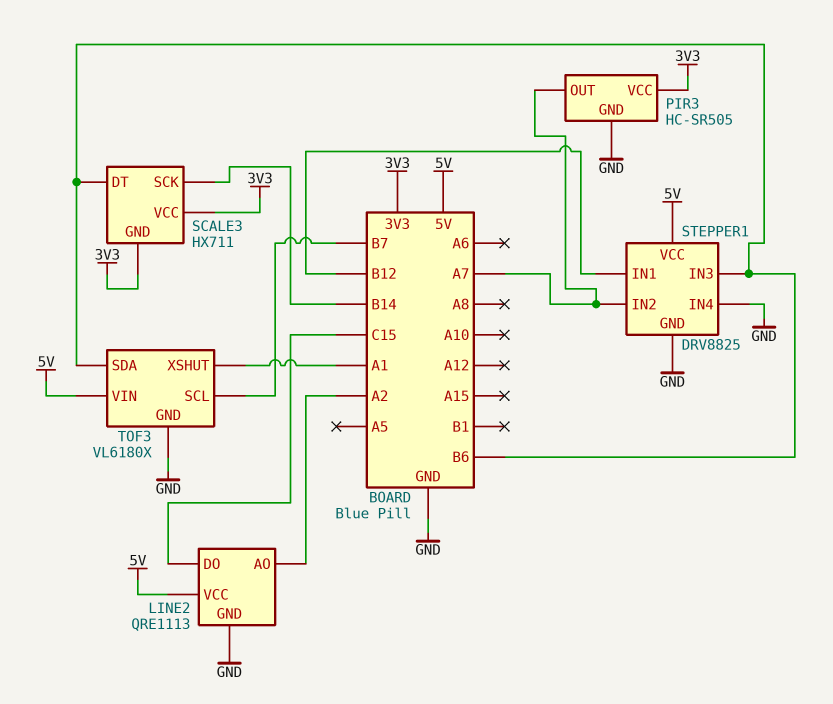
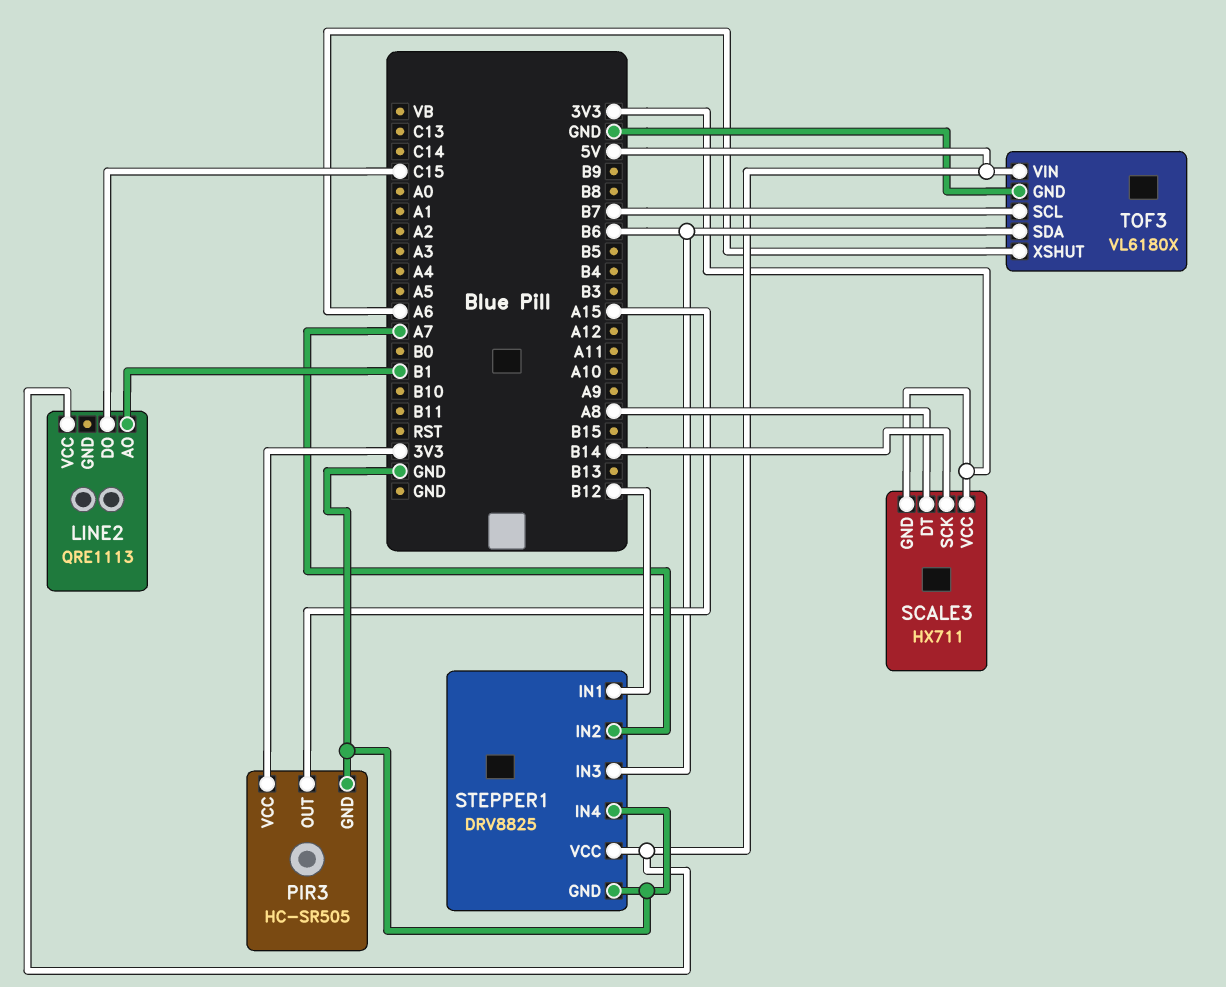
LINE2 pin AO: A2 -> B1
LINE2 pin GND: GND -> none
PIR3 pin OUT: A7 -> A15
SCALE3 pin DT: B6 -> A8
TOF3 pin XSHUT: A1 -> A6

